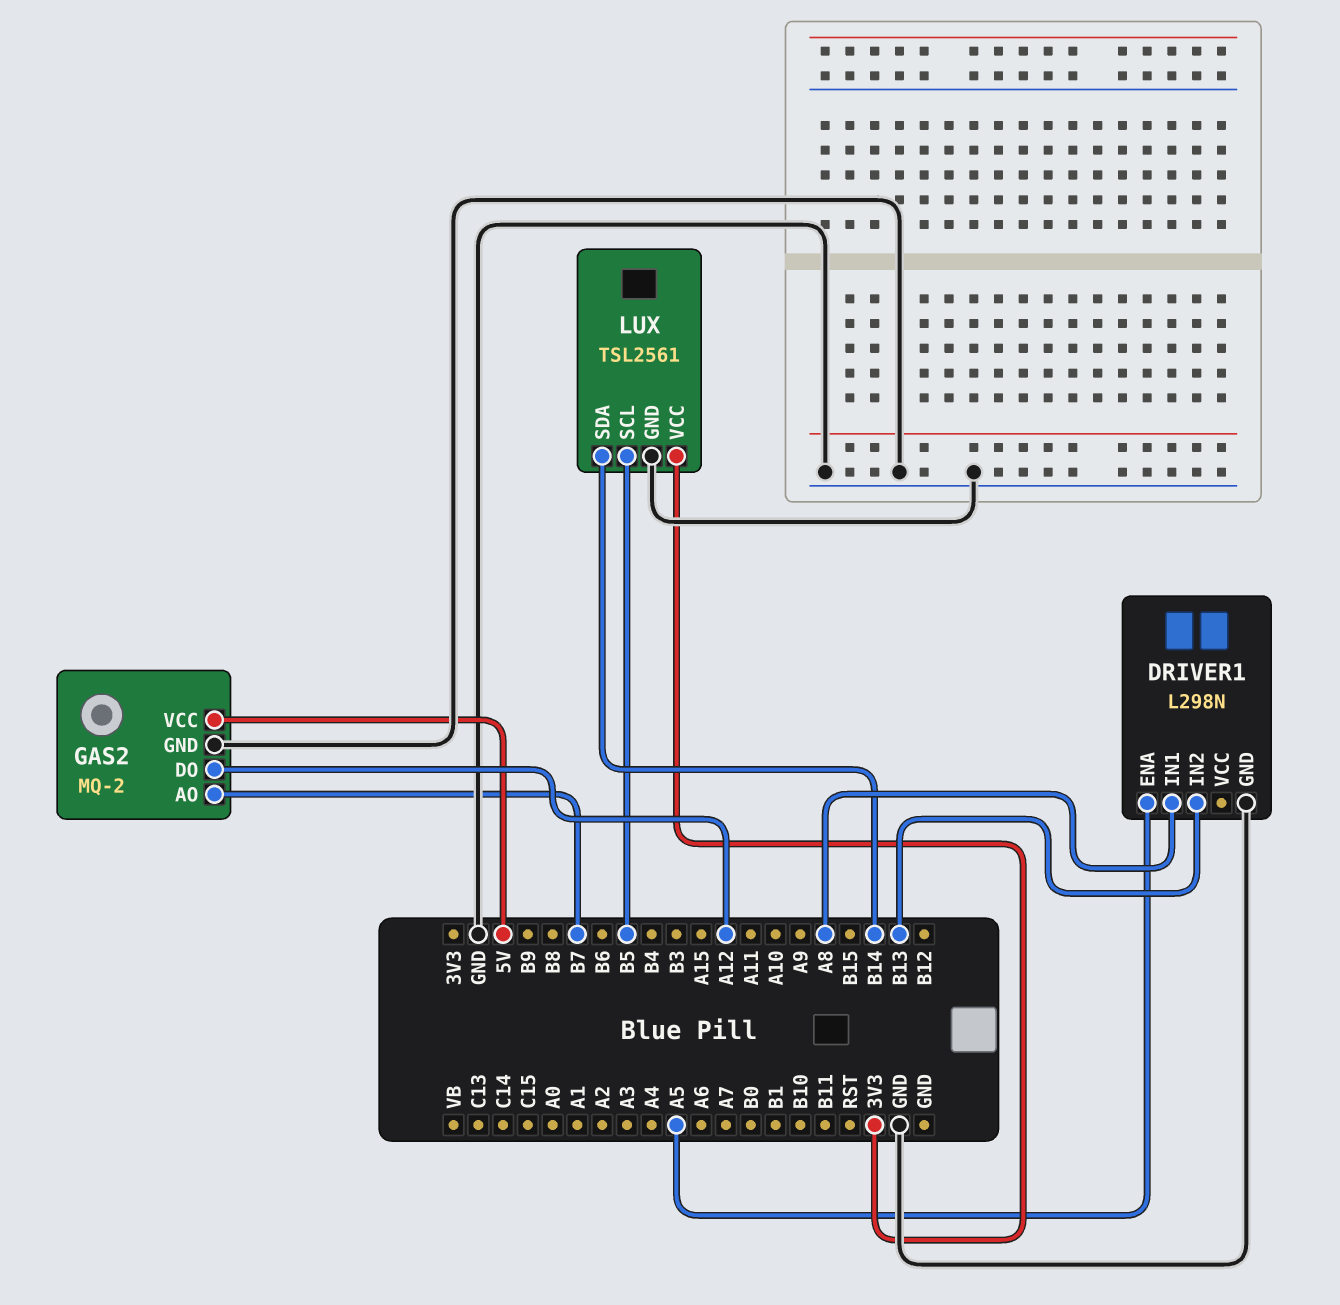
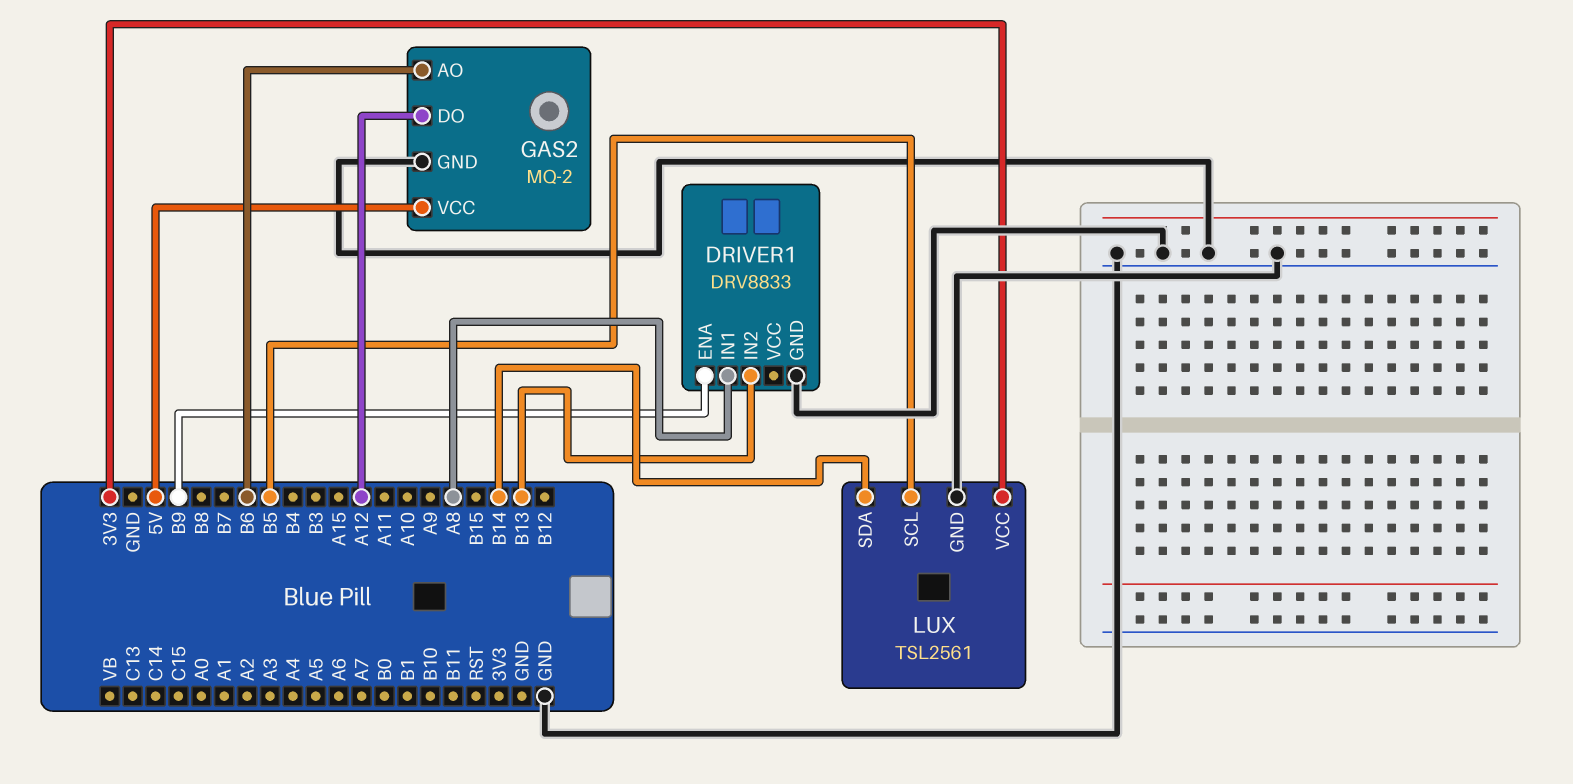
DRIVER1: L298N -> DRV8833
DRIVER1 pin ENA: A5 -> B9
GAS2 pin AO: B7 -> B6

